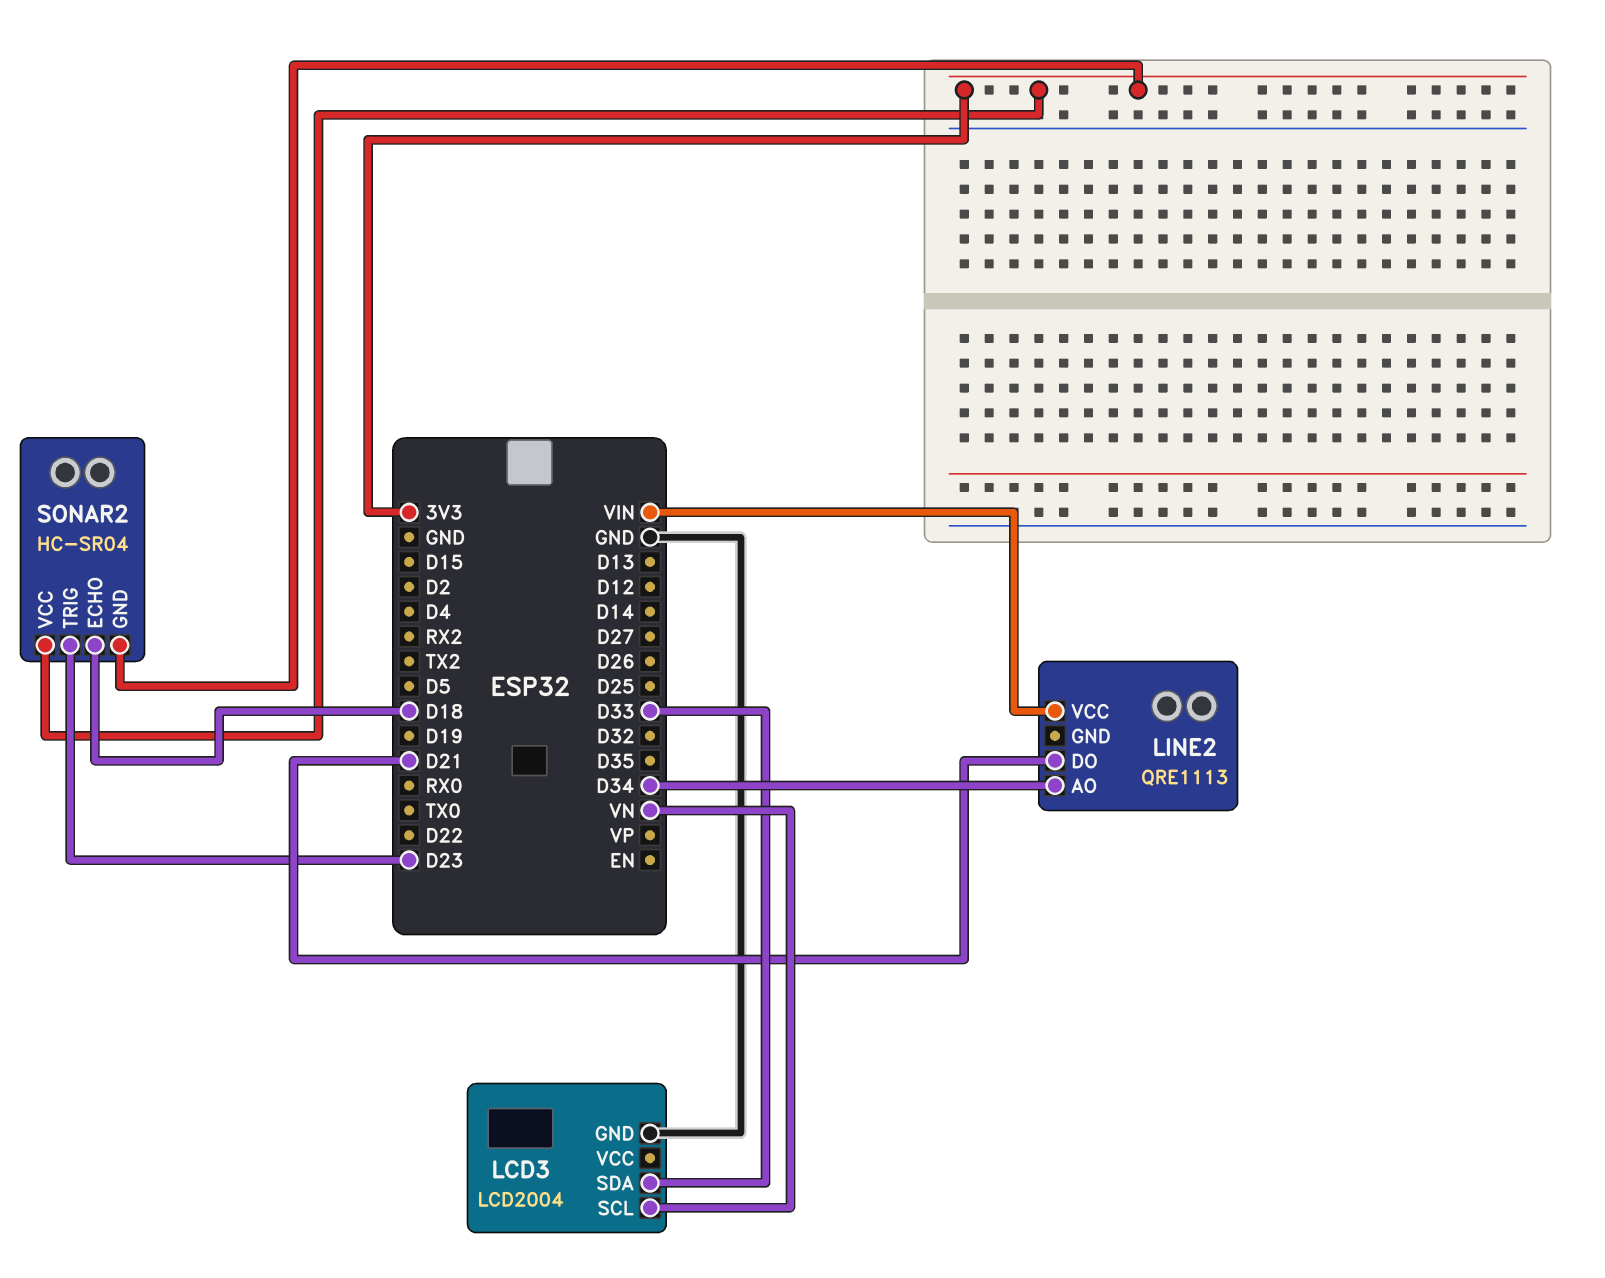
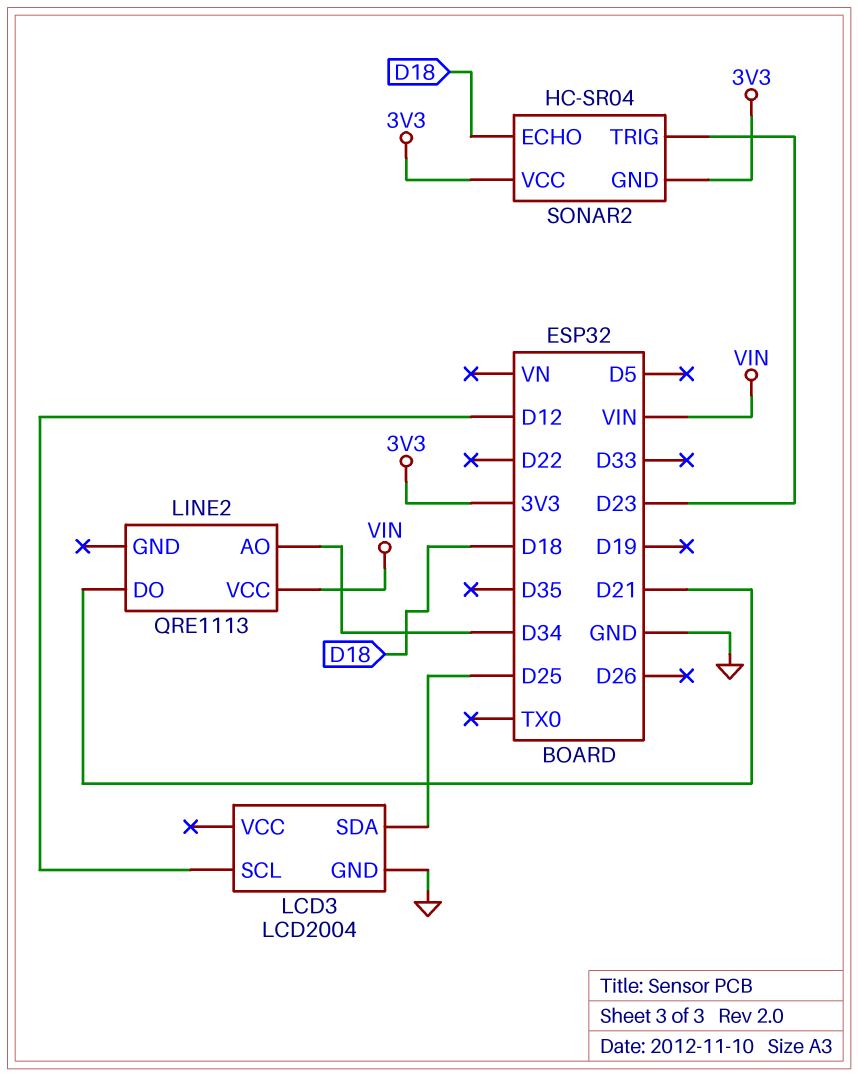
LCD3 pin SCL: VN -> D12
LCD3 pin SDA: D33 -> D25

